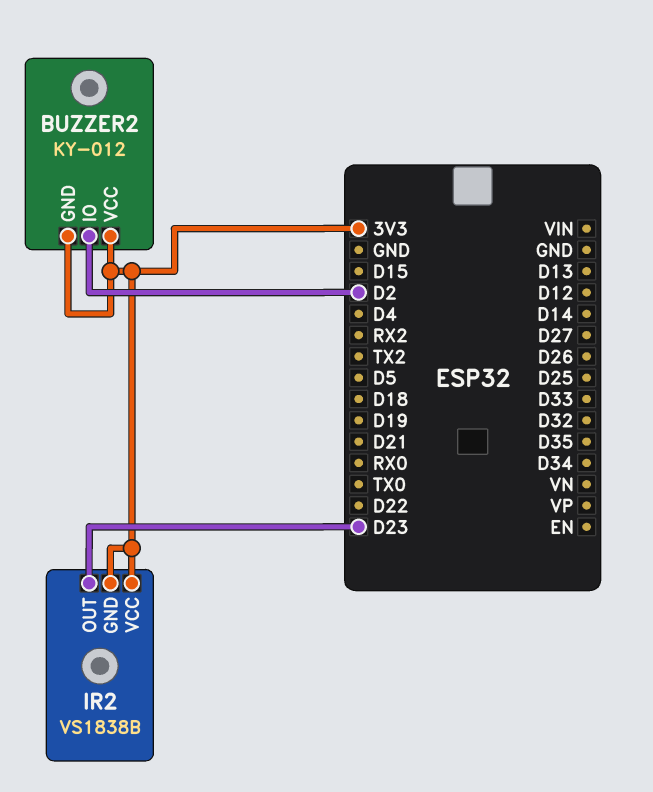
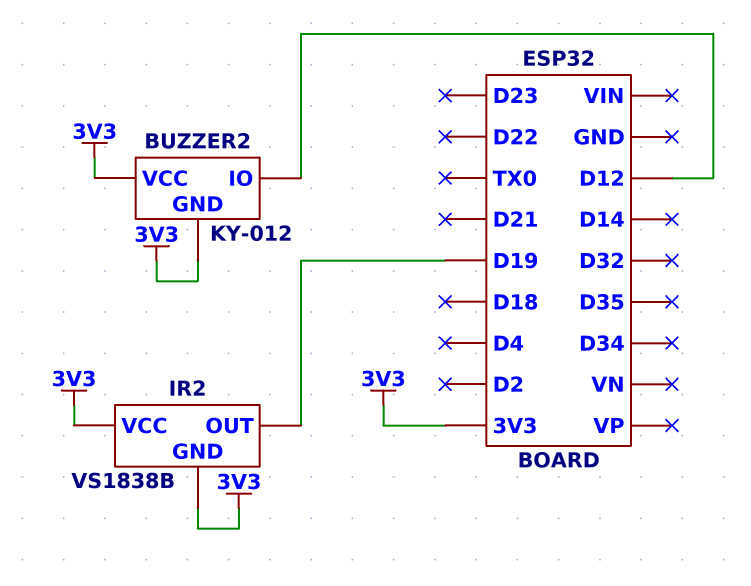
BUZZER2 pin IO: D2 -> D12
IR2 pin OUT: D23 -> D19

